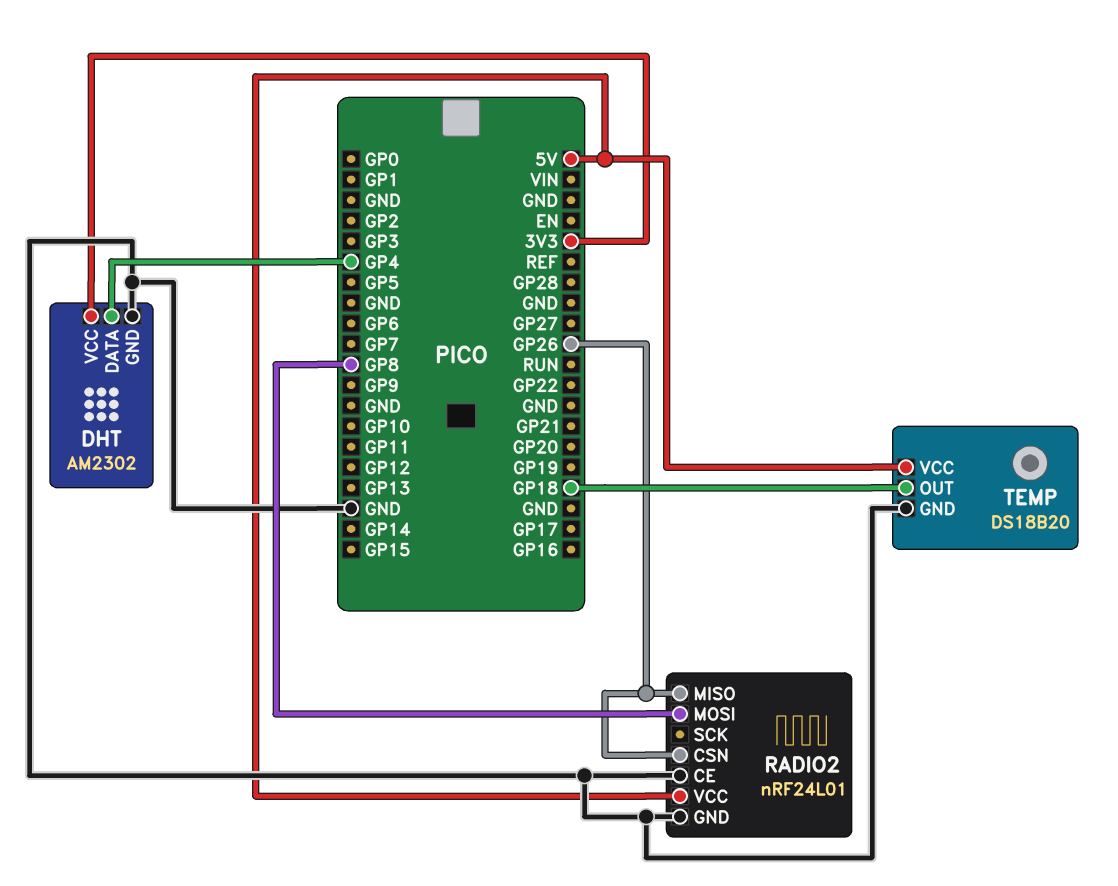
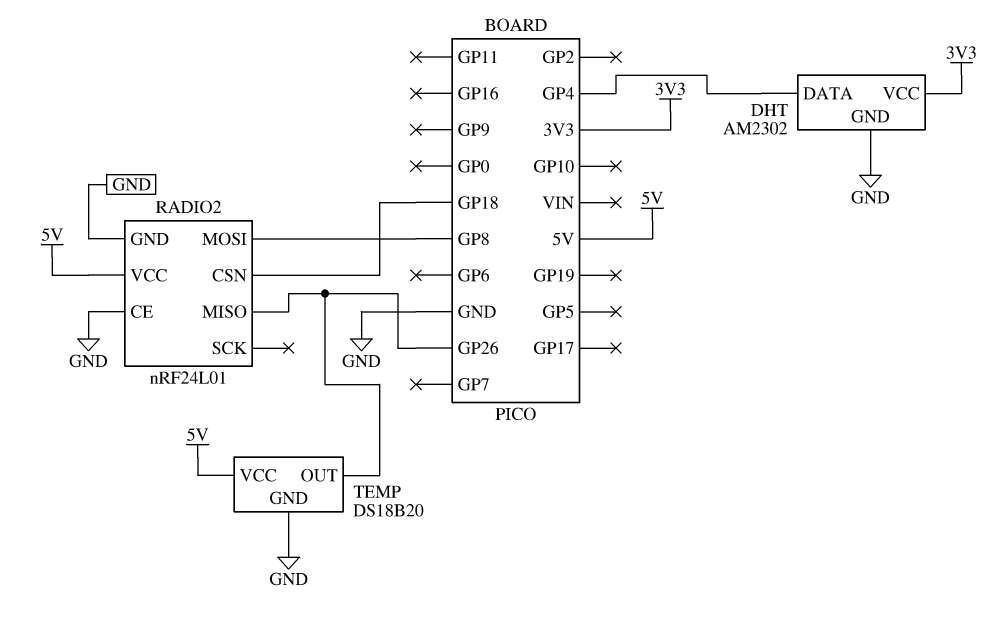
RADIO2 pin CSN: GP26 -> GP18
TEMP pin OUT: GP18 -> GP26

